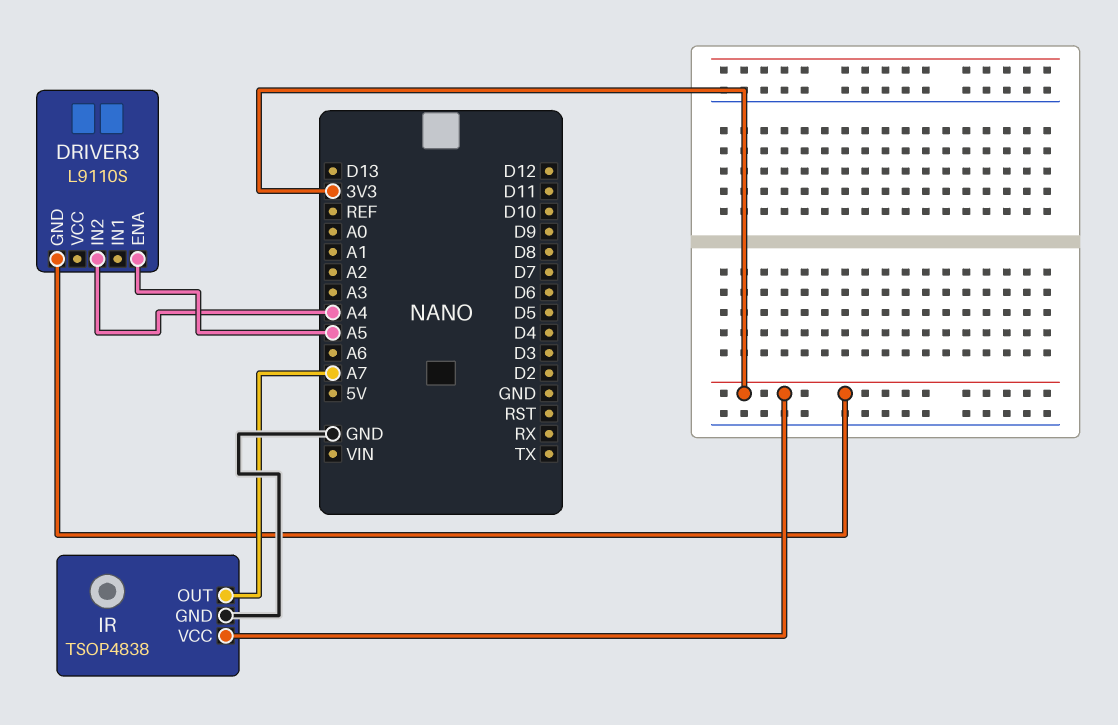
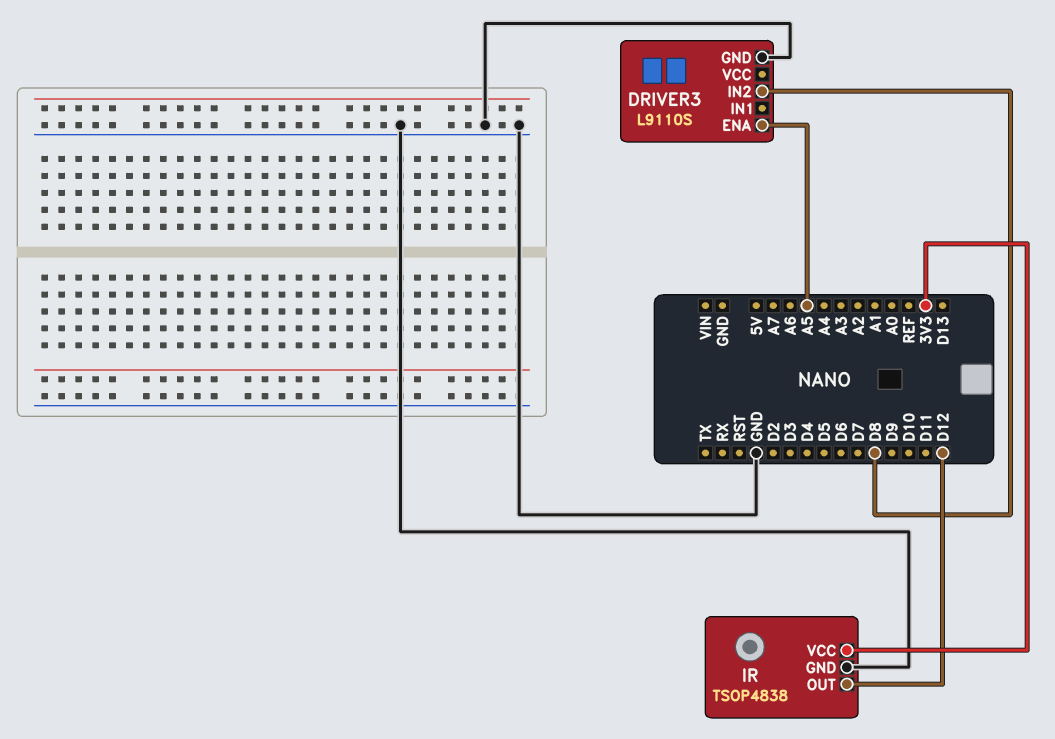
DRIVER3 pin GND: 3V3 -> GND
DRIVER3 pin IN2: A4 -> D8
IR pin OUT: A7 -> D12

